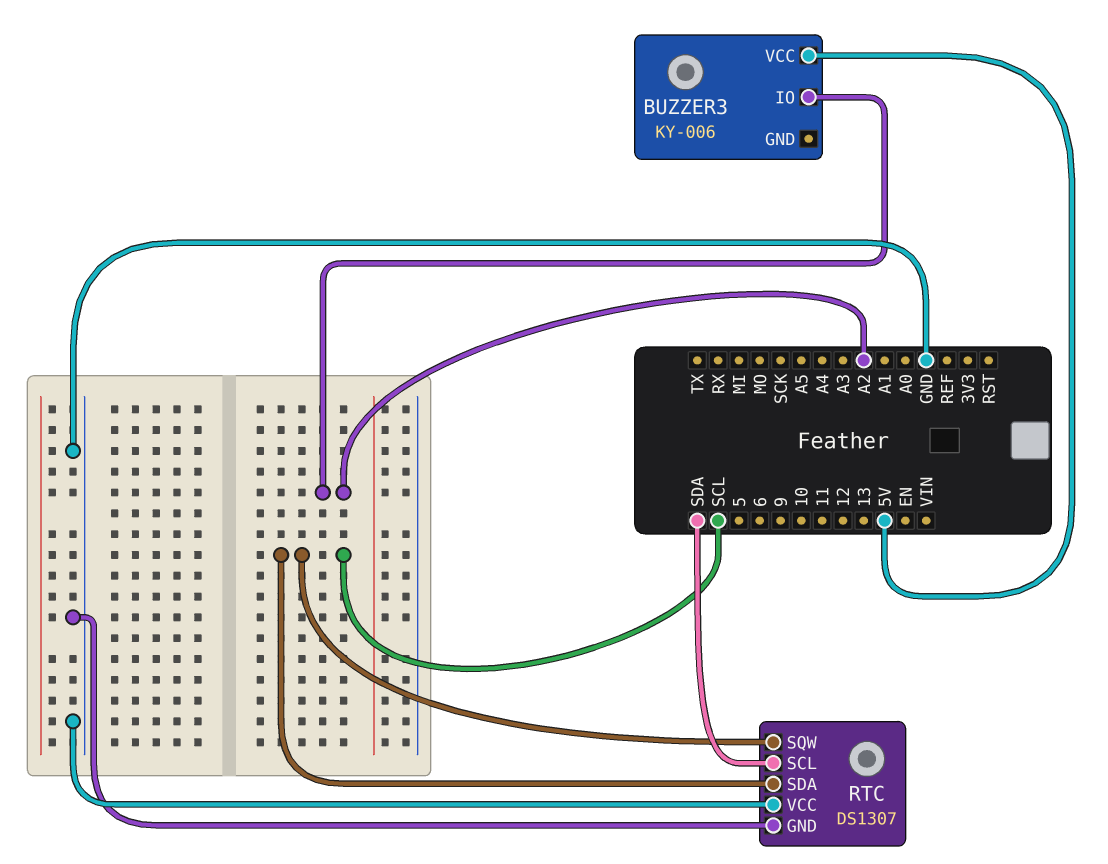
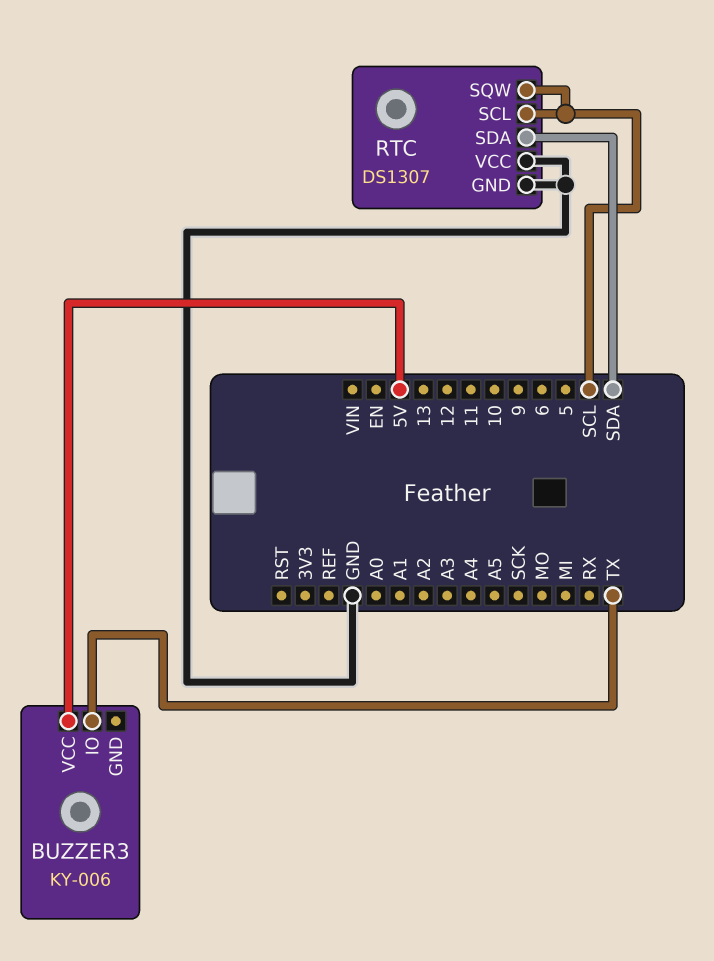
BUZZER3 pin IO: A2 -> TX
RTC pin SCL: SDA -> SCL
RTC pin SDA: SCL -> SDA

